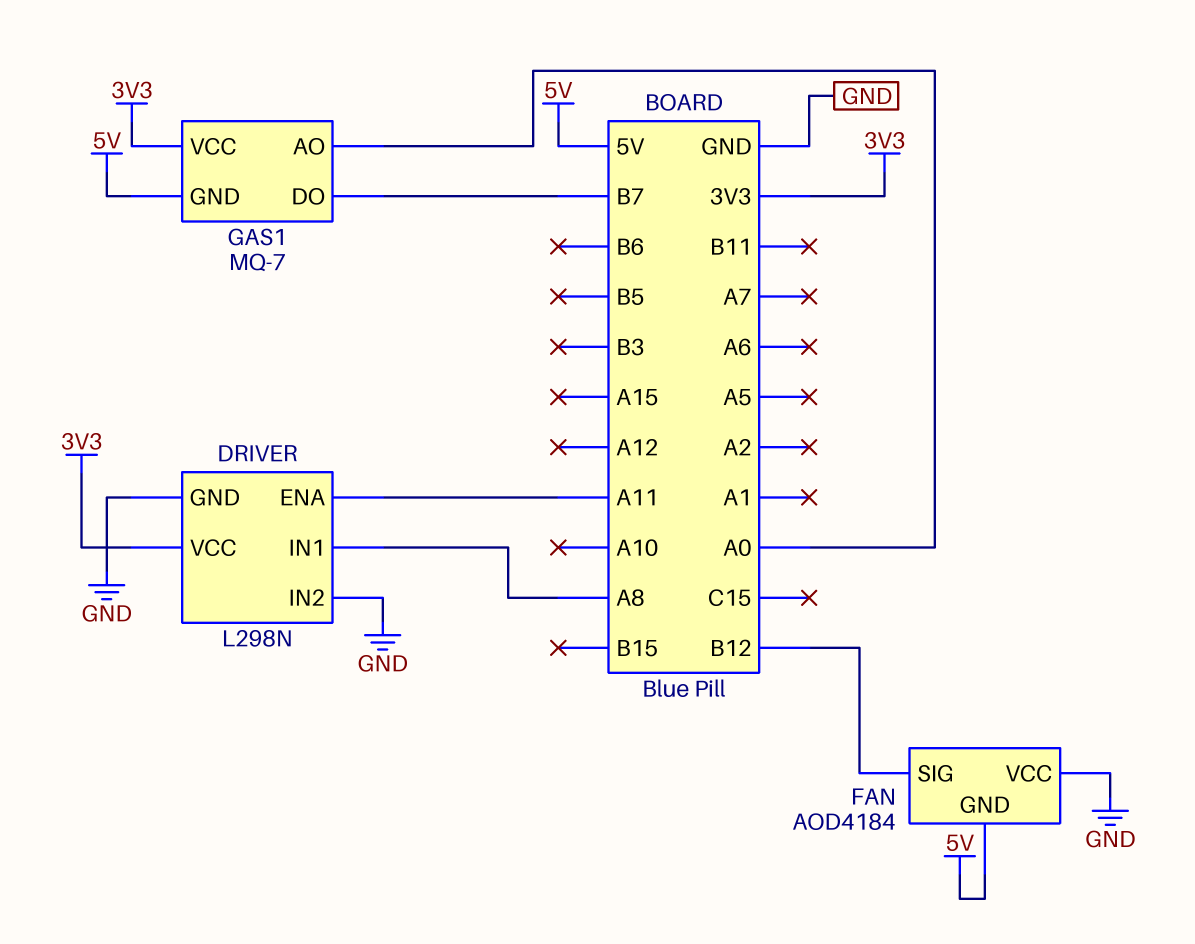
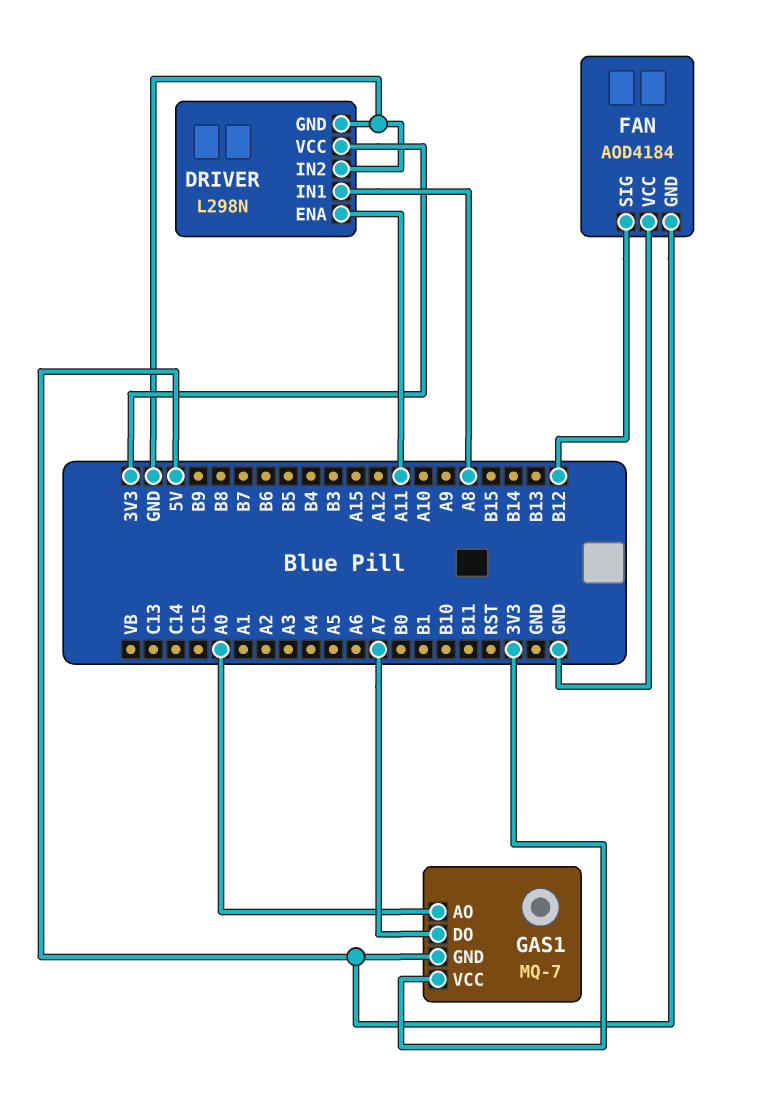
GAS1 pin DO: B7 -> A7

